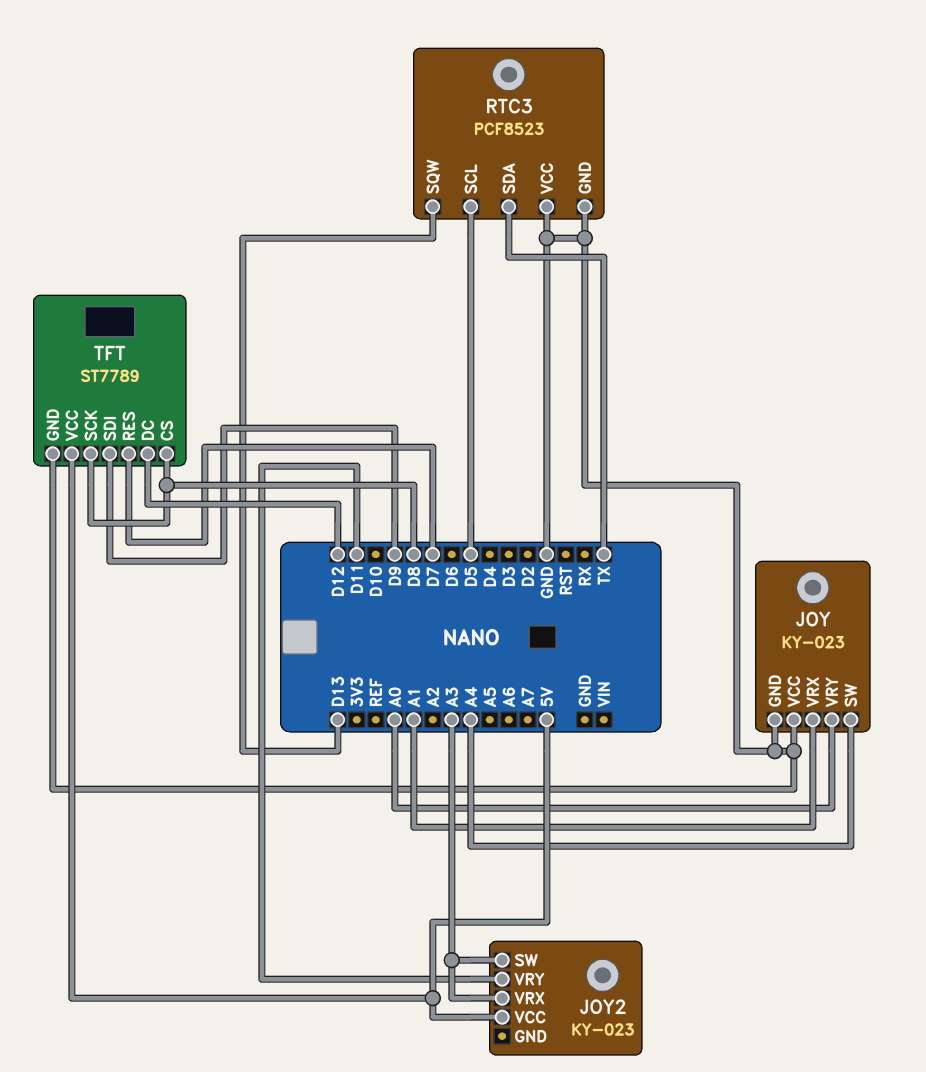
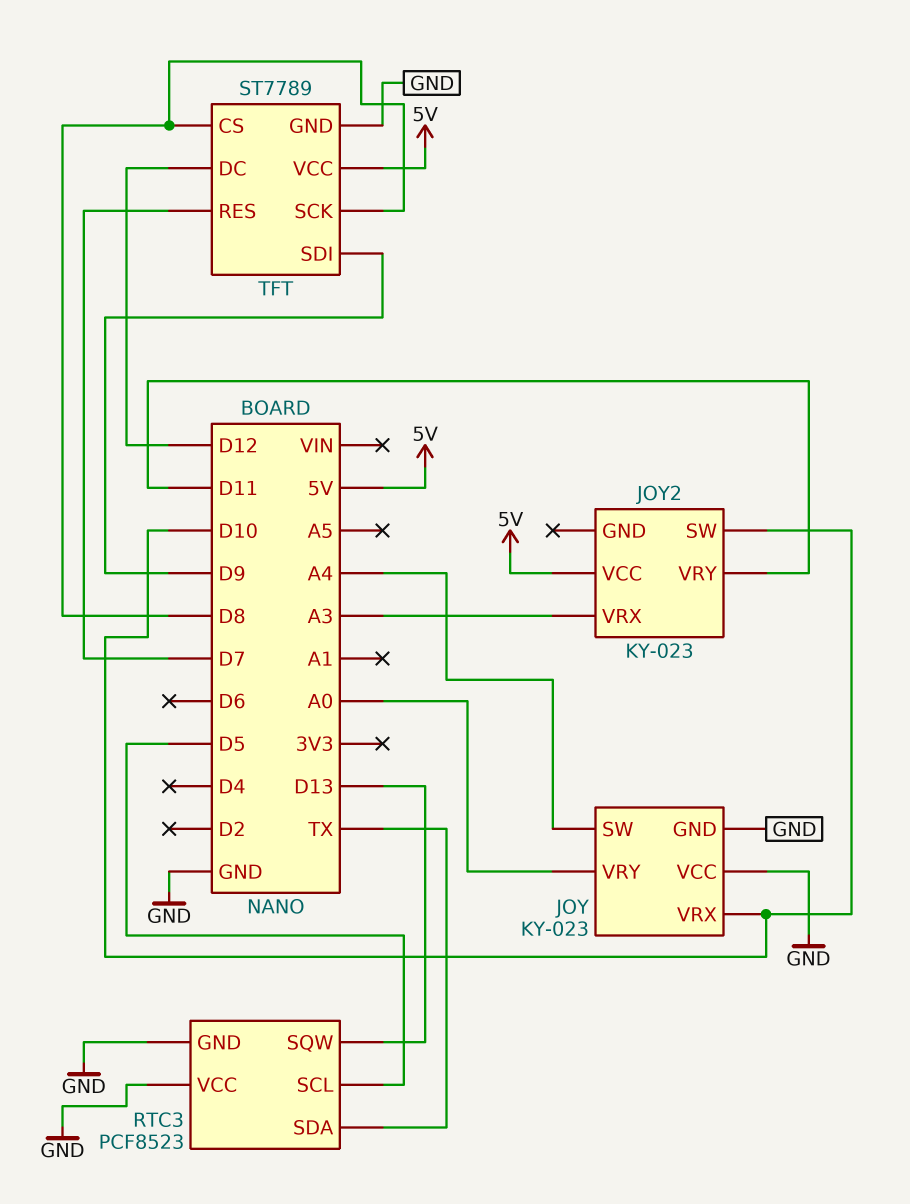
JOY pin VRX: A1 -> D10
JOY2 pin SW: A3 -> D10

